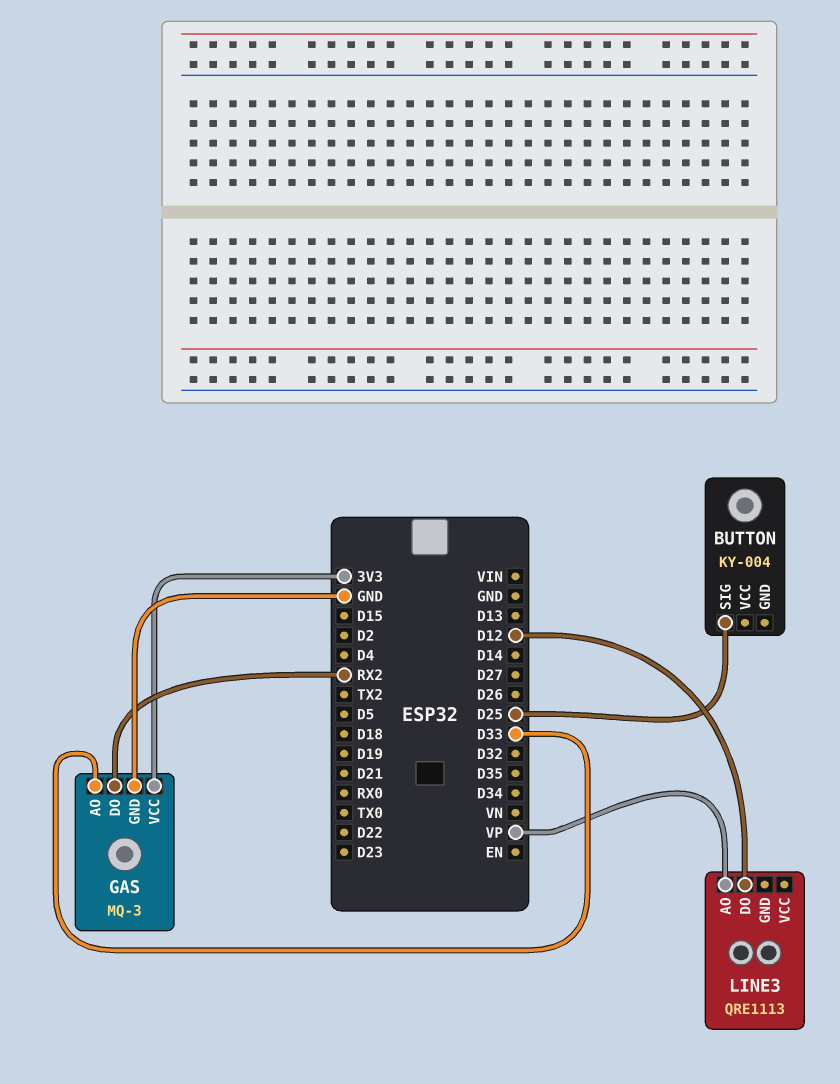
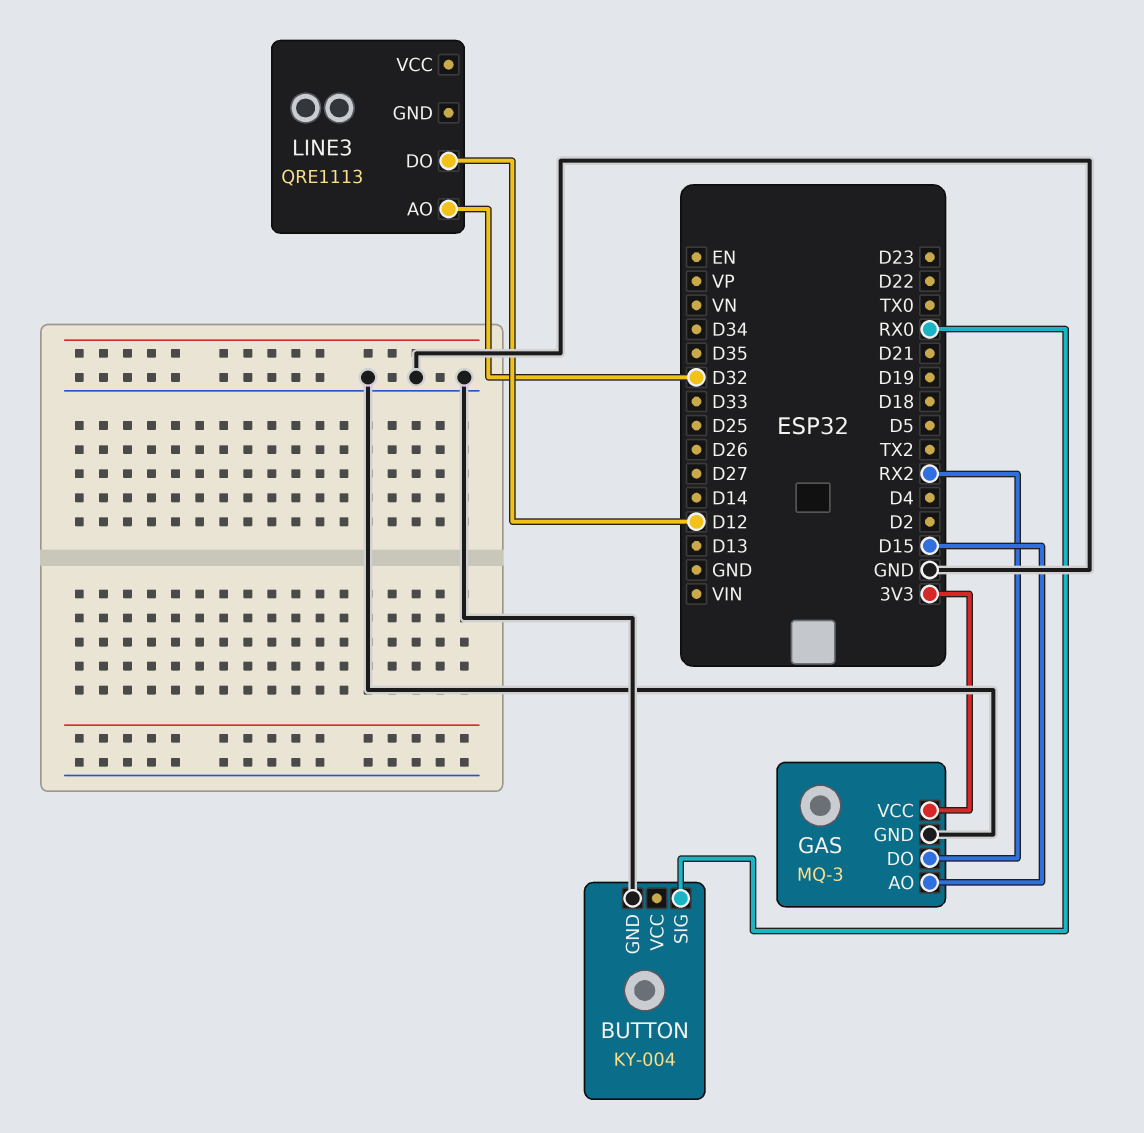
BUTTON pin GND: none -> GND
BUTTON pin SIG: D25 -> RX0
GAS pin AO: D33 -> D15
LINE3 pin AO: VP -> D32

